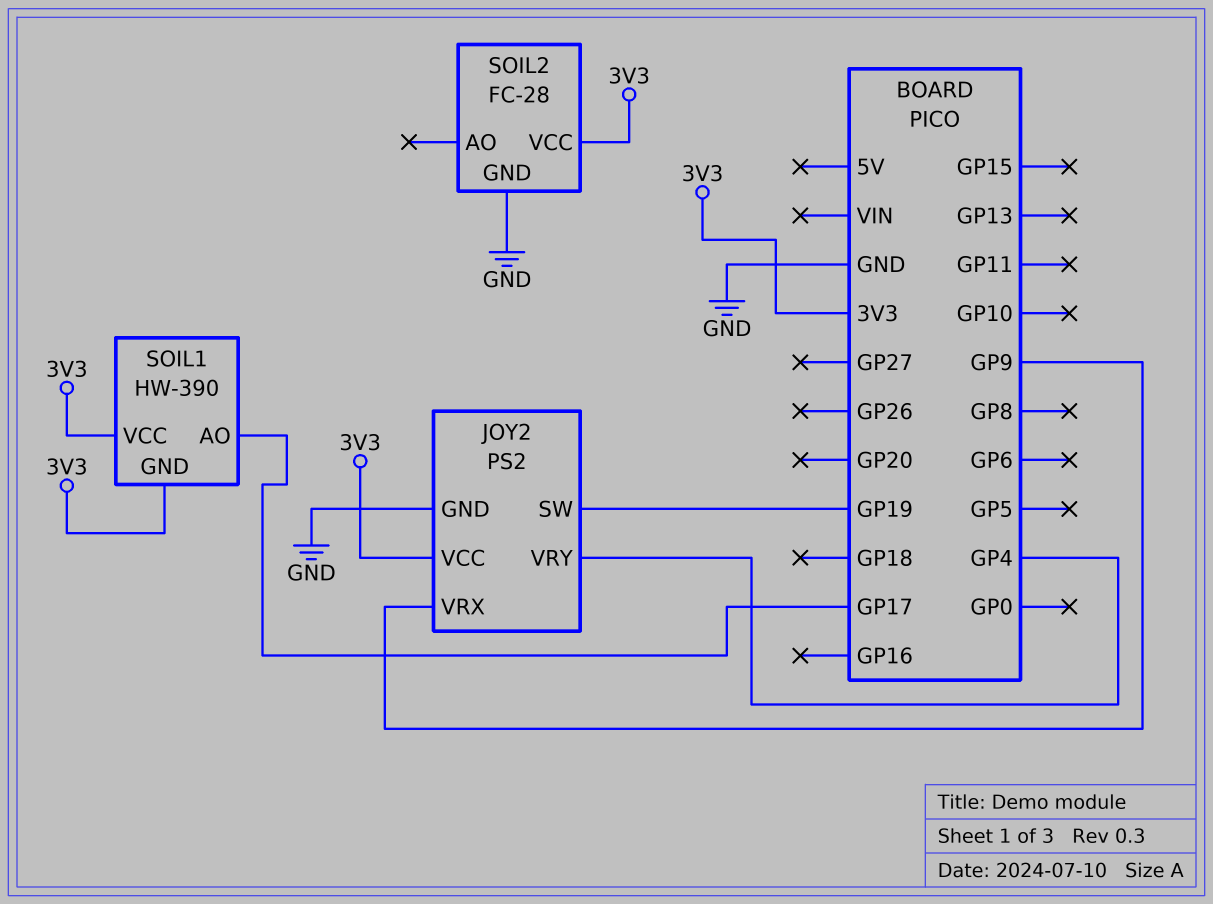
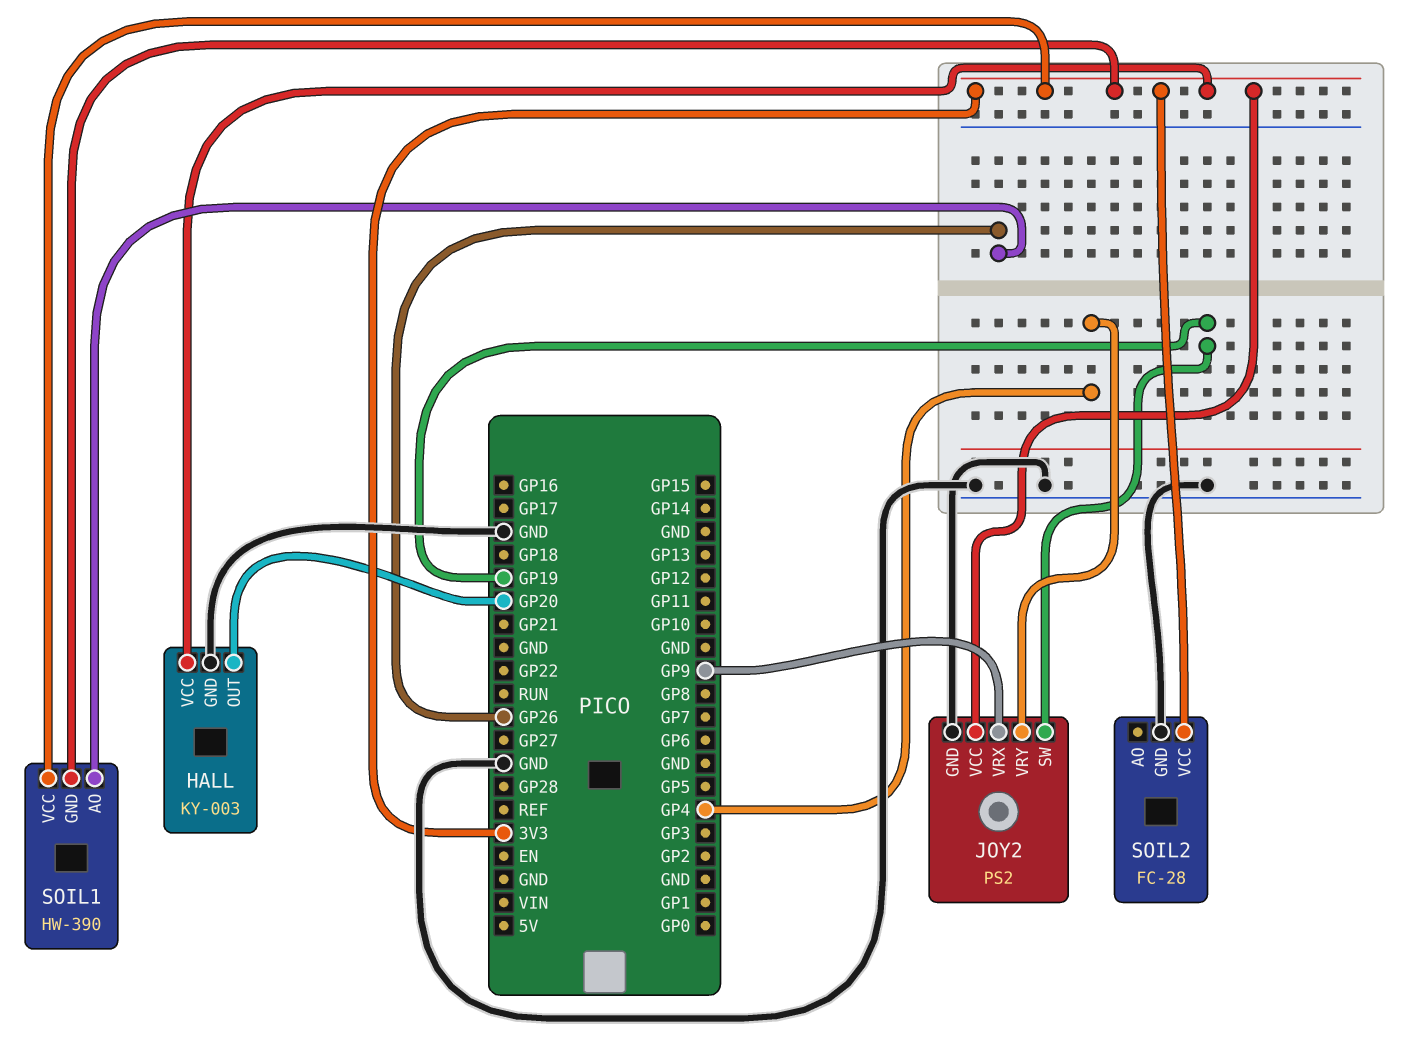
HALL: none -> KY-003
HALL pin GND: none -> GND
HALL pin OUT: none -> GP20
HALL pin VCC: none -> 3V3
SOIL1 pin AO: GP17 -> GP26

